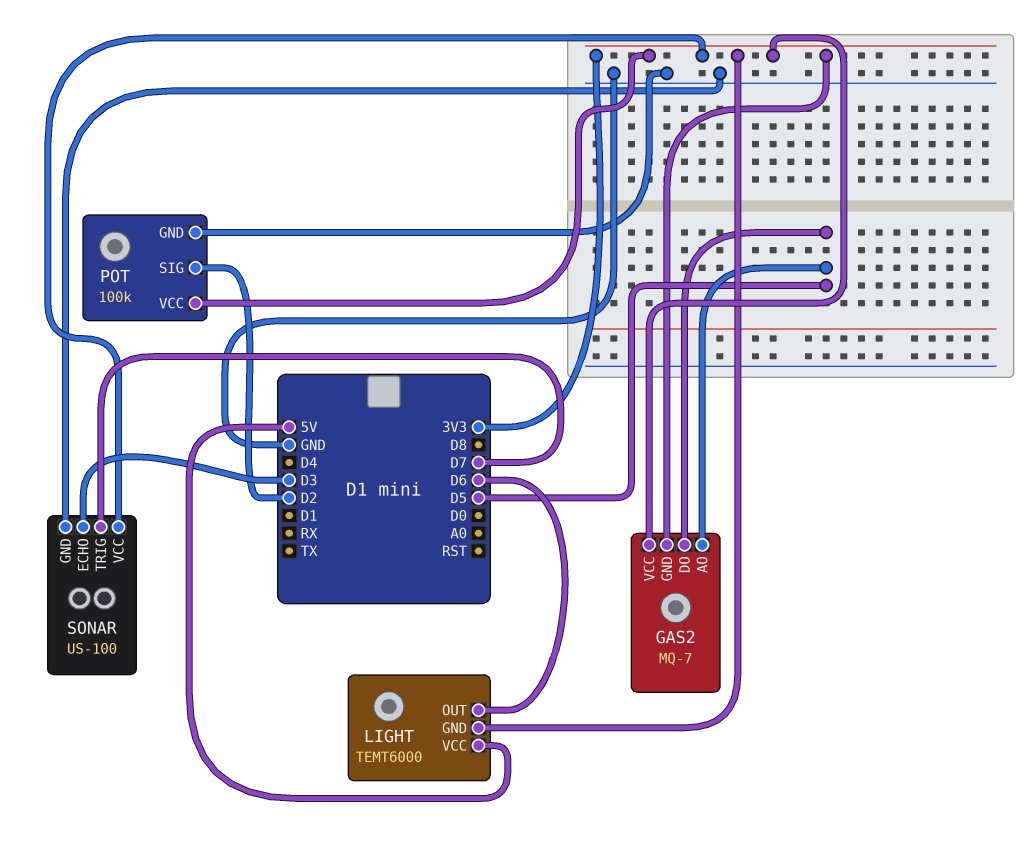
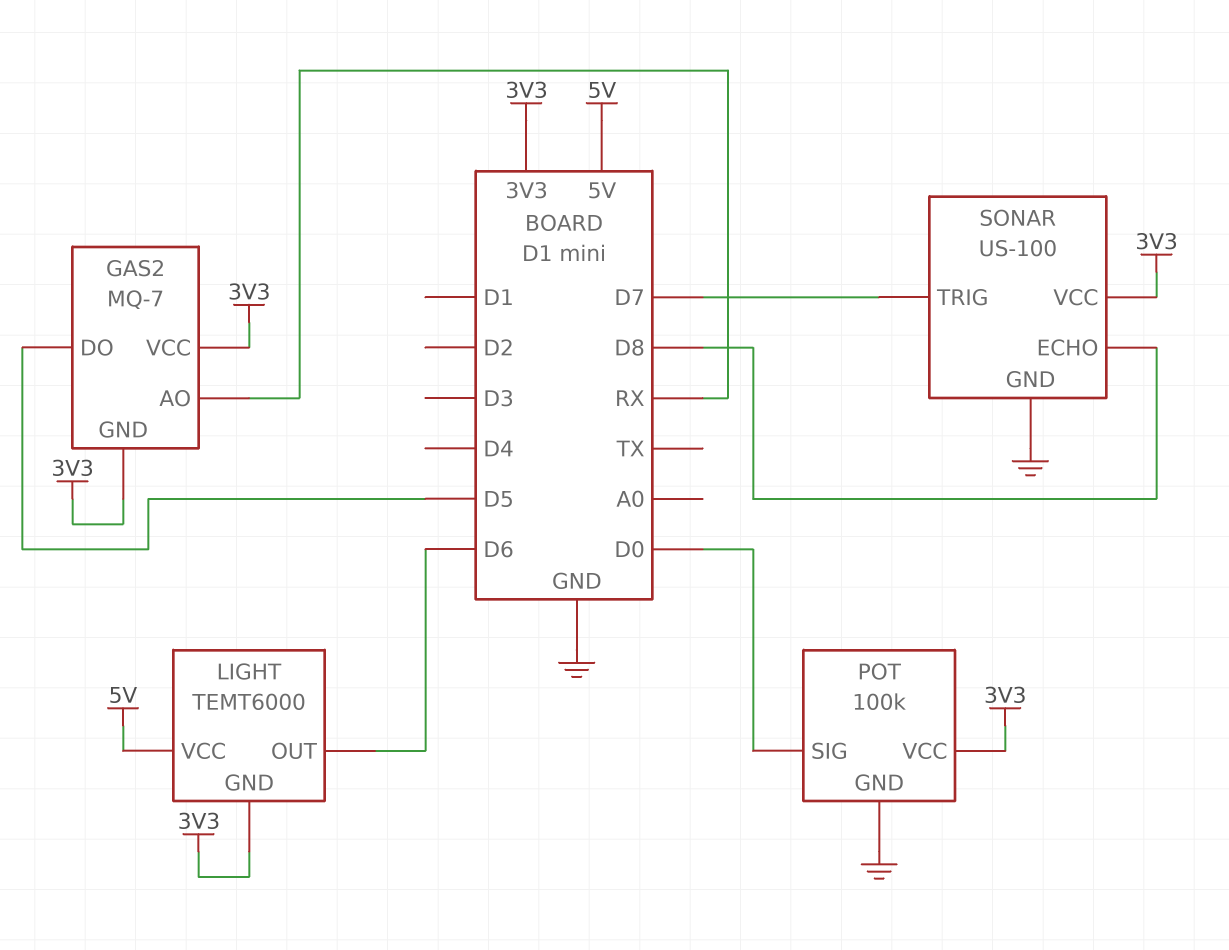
GAS2 pin AO: D5 -> RX
POT pin SIG: D2 -> D0
SONAR pin ECHO: D3 -> D8

